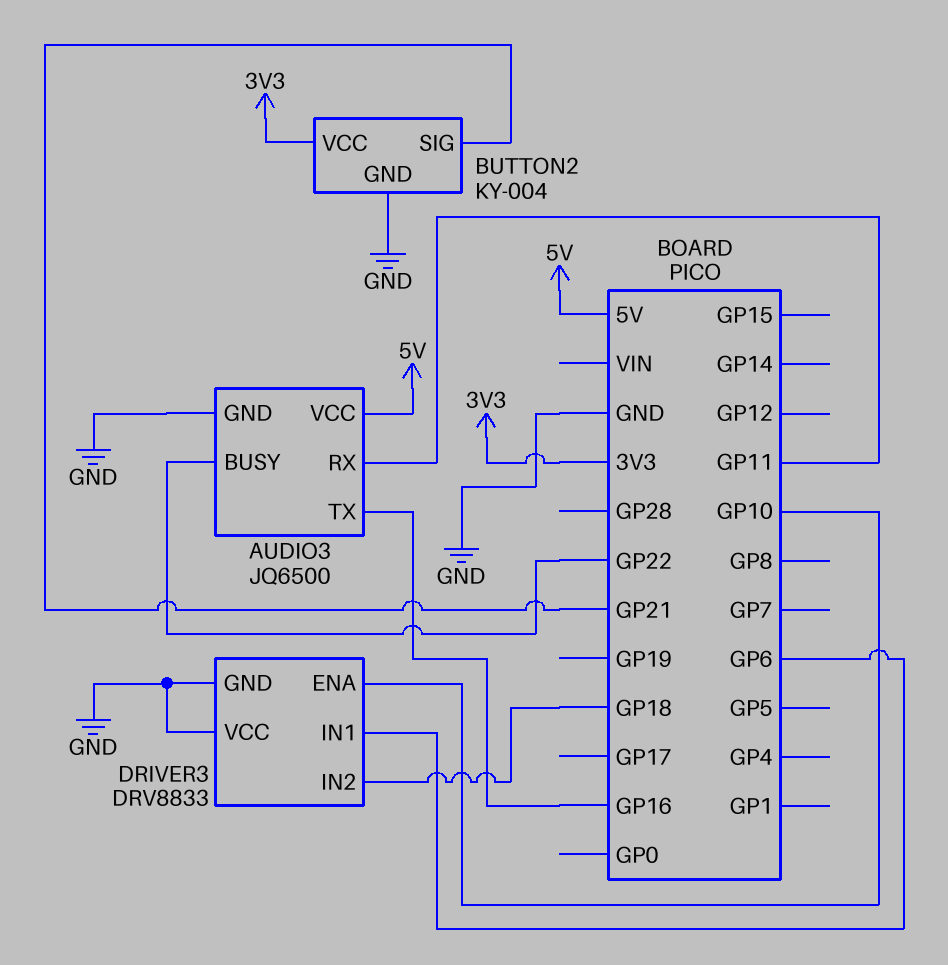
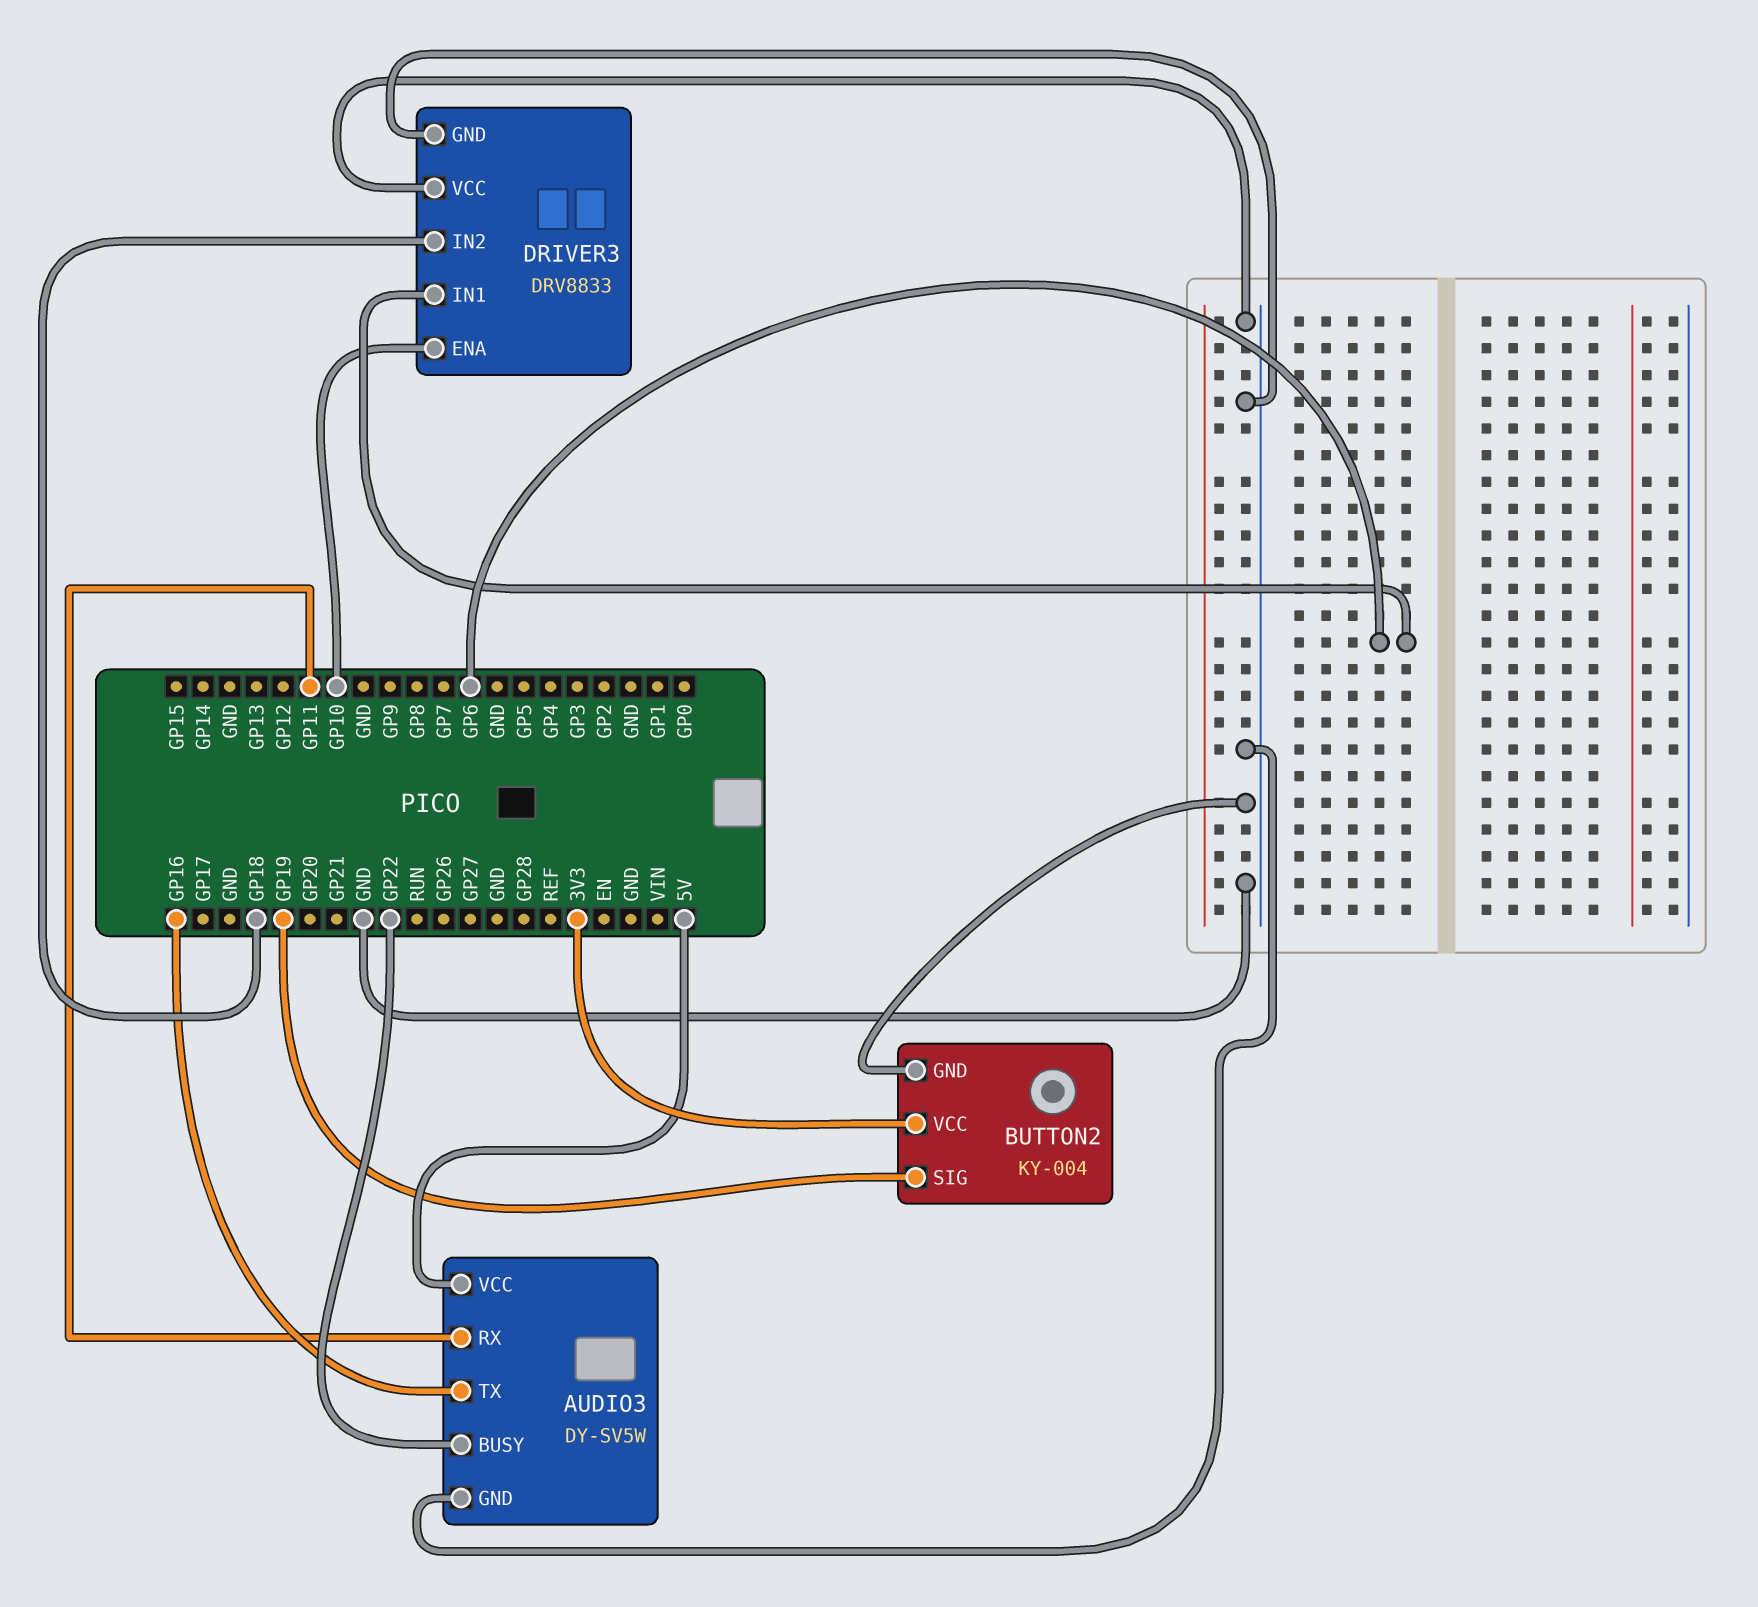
AUDIO3: JQ6500 -> DY-SV5W
BUTTON2 pin SIG: GP21 -> GP19

